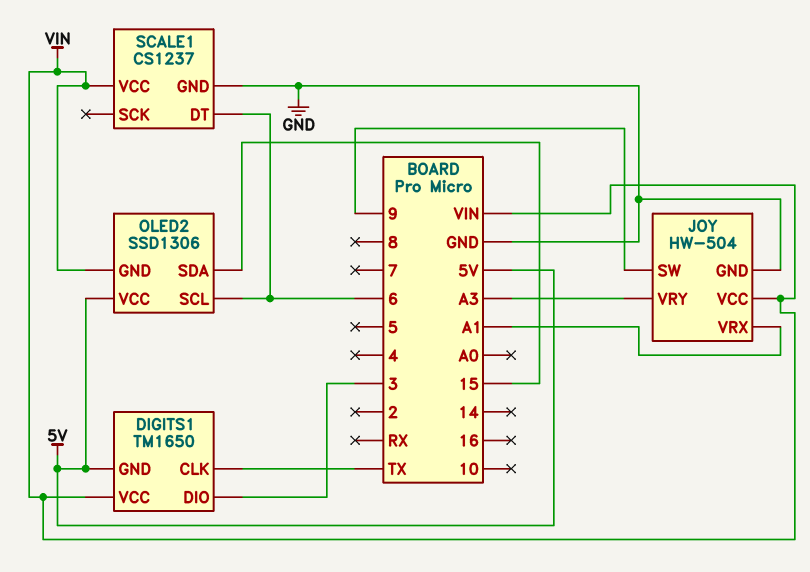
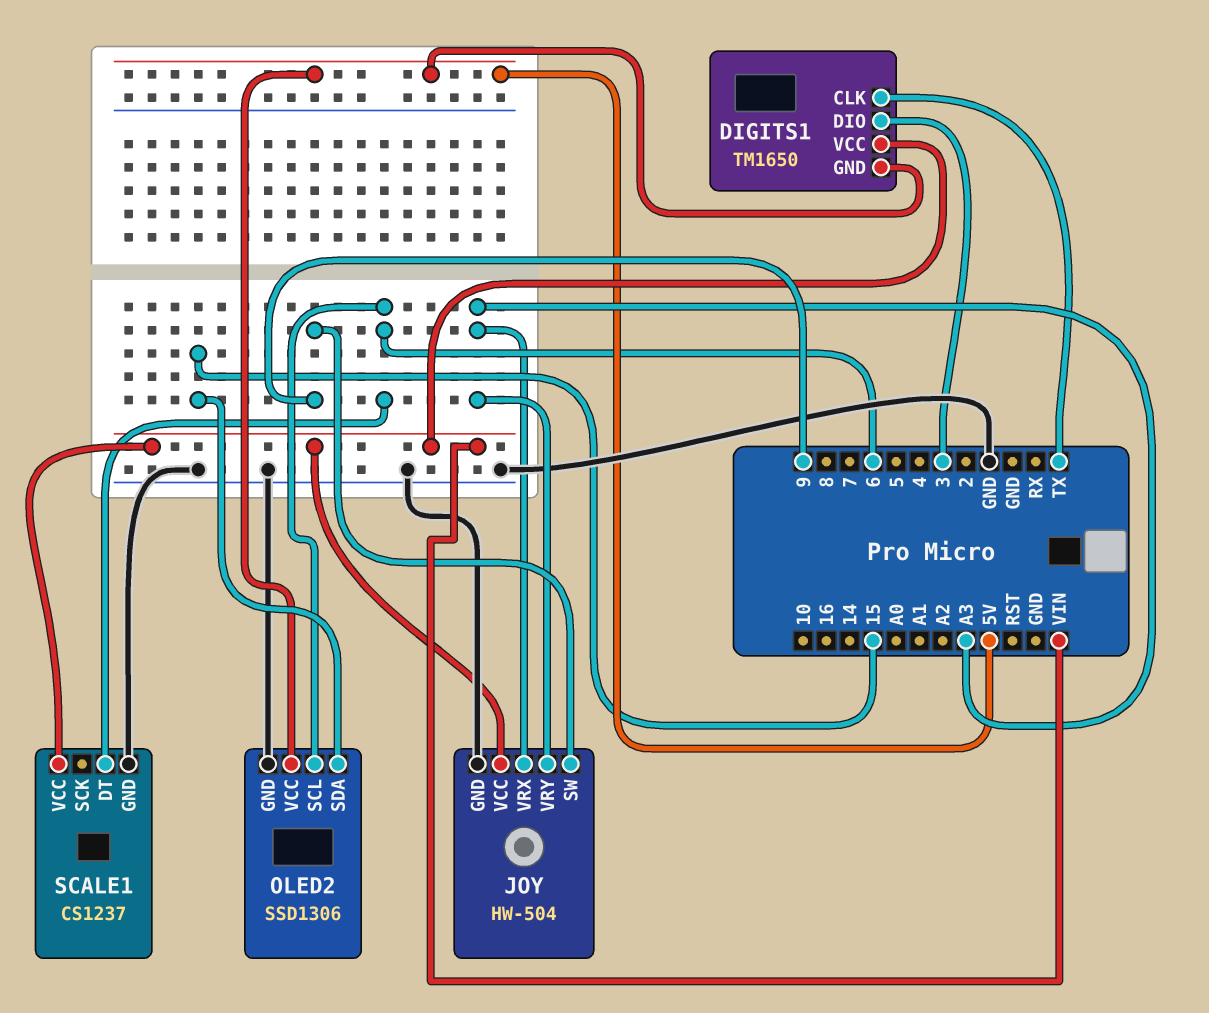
JOY pin VRX: A1 -> A3
OLED2 pin GND: VIN -> GND

